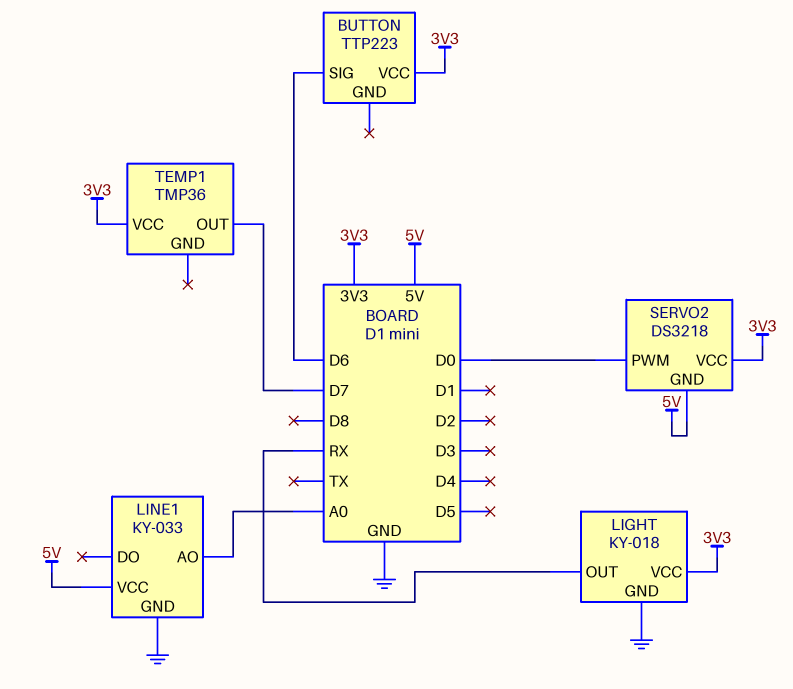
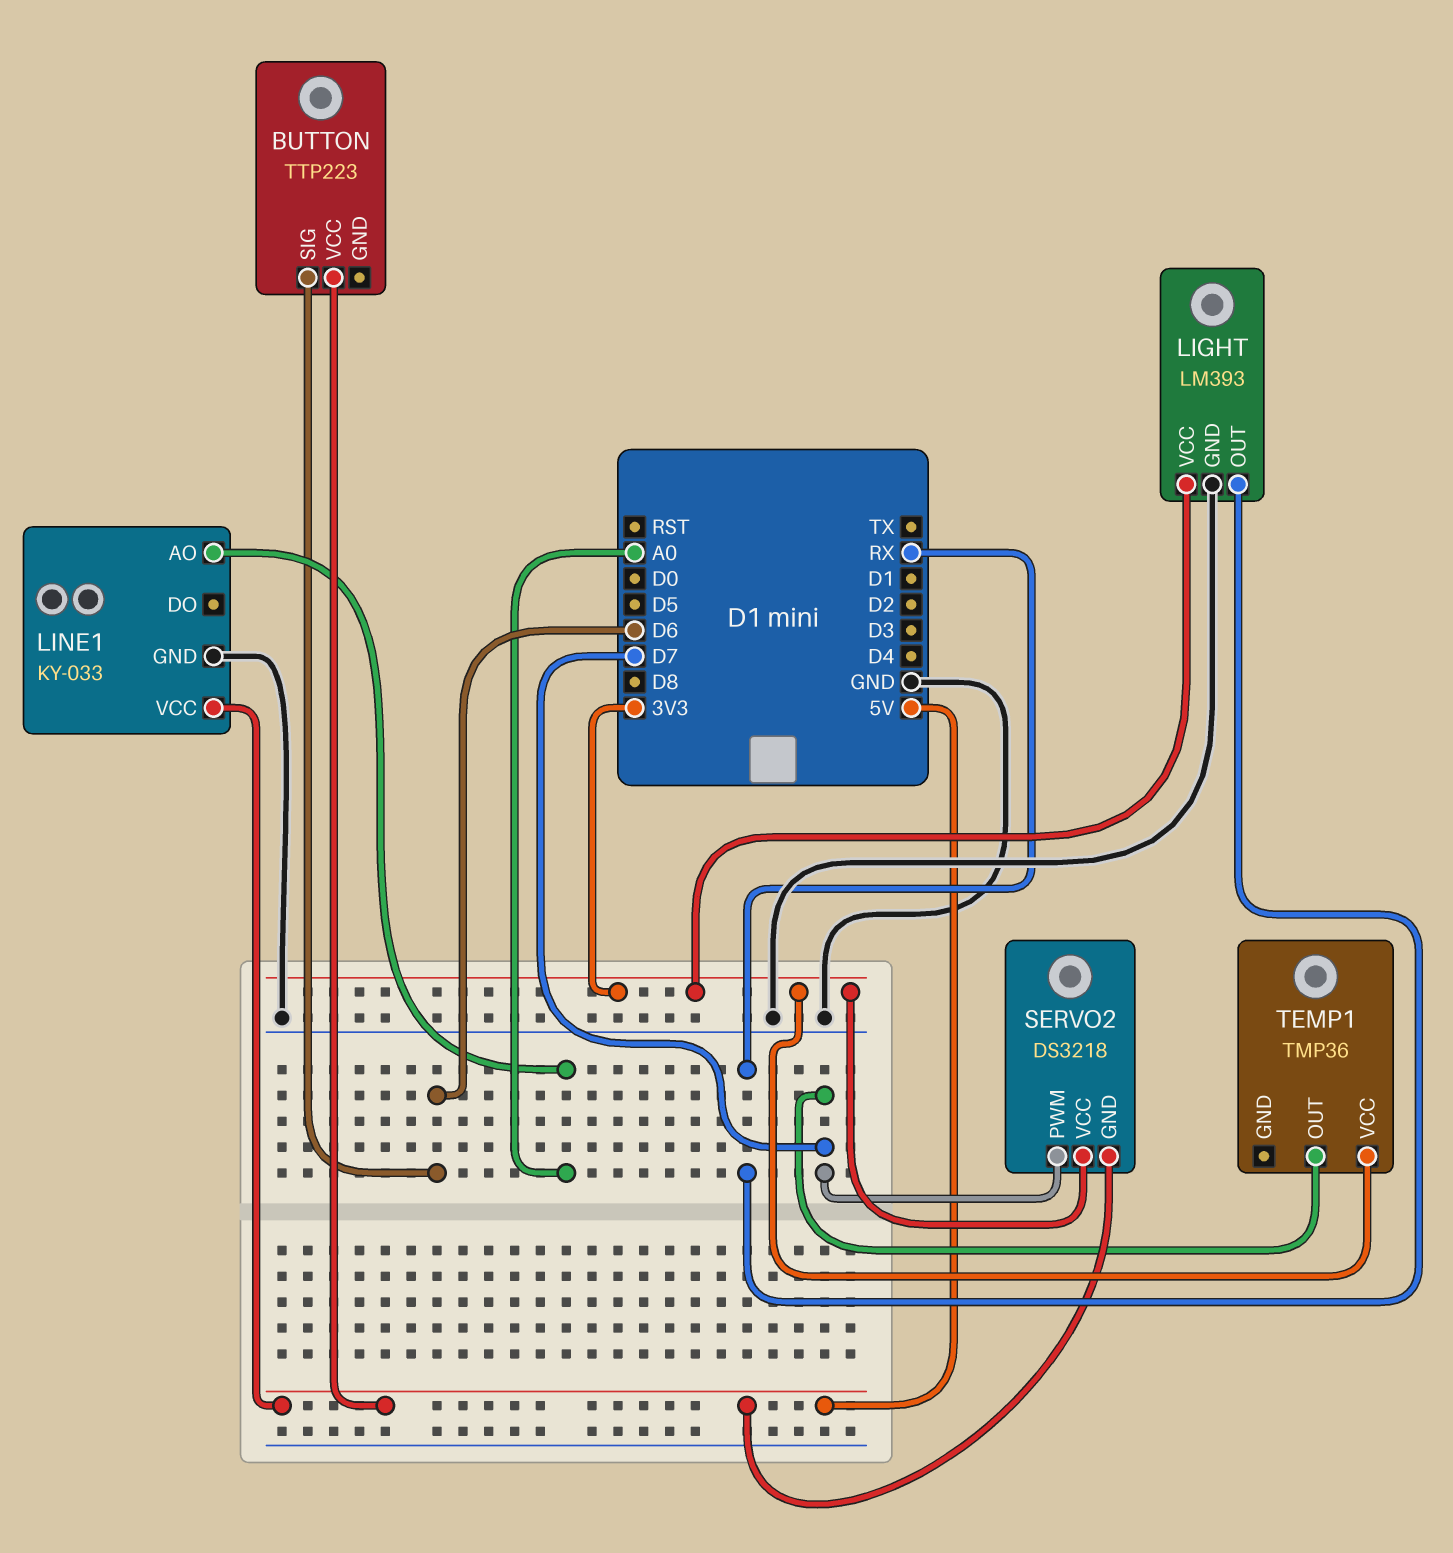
BUTTON pin VCC: 3V3 -> 5V
LIGHT: KY-018 -> LM393
SERVO2 pin PWM: D0 -> D7

